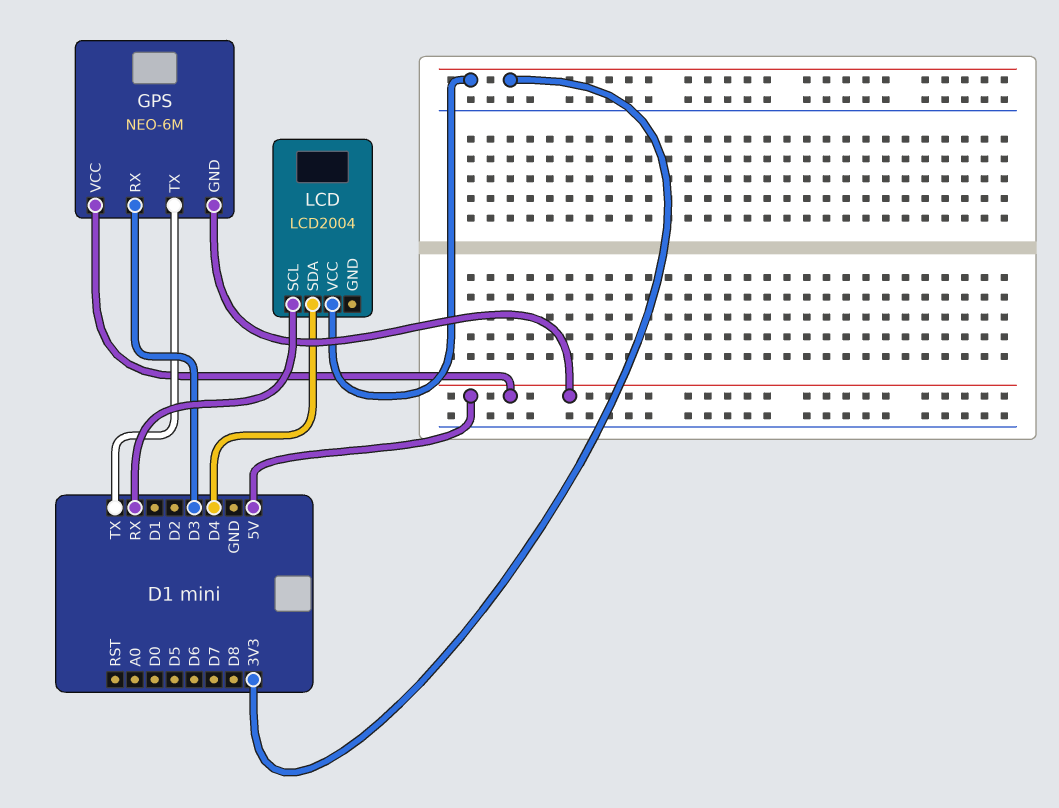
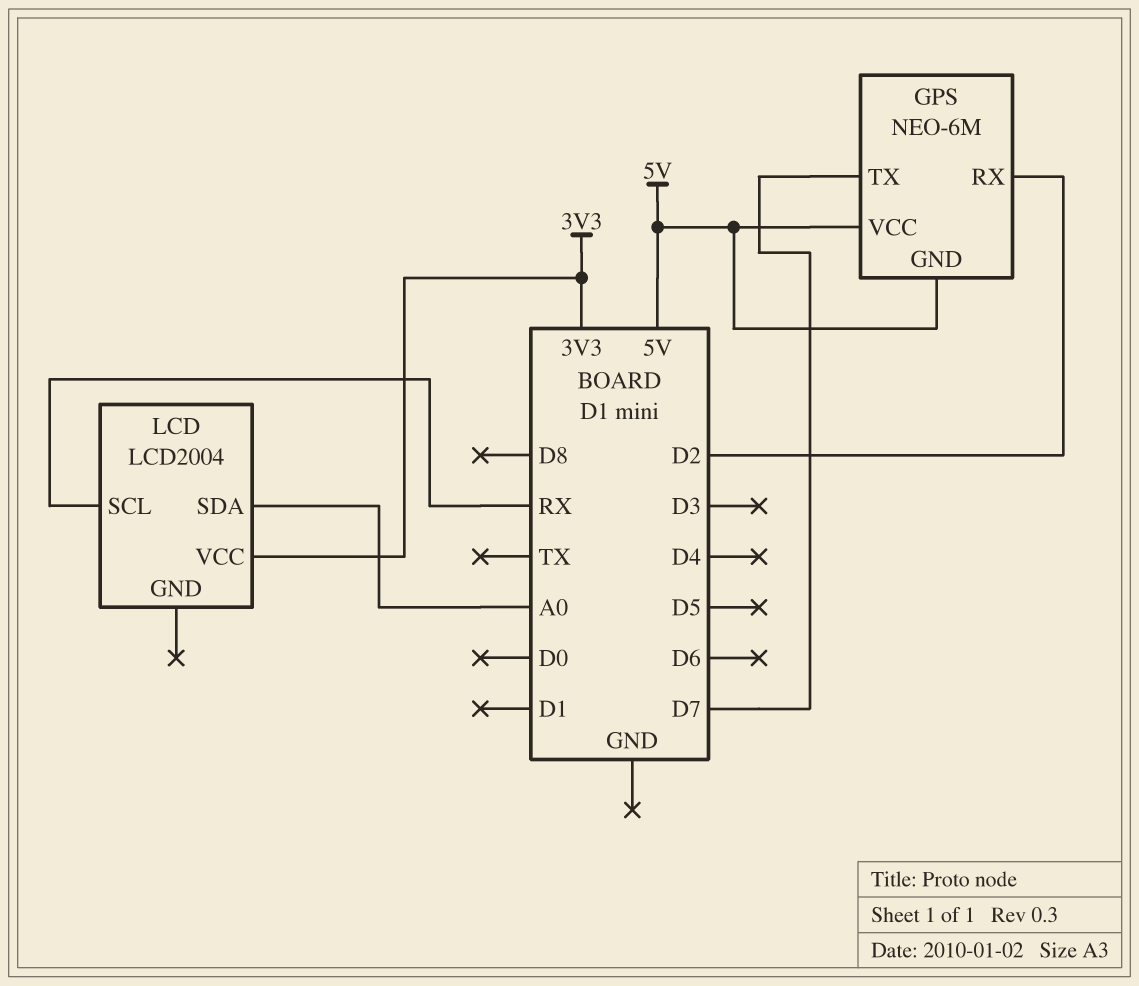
GPS pin RX: D3 -> D2
GPS pin TX: TX -> D7
LCD pin SDA: D4 -> A0

